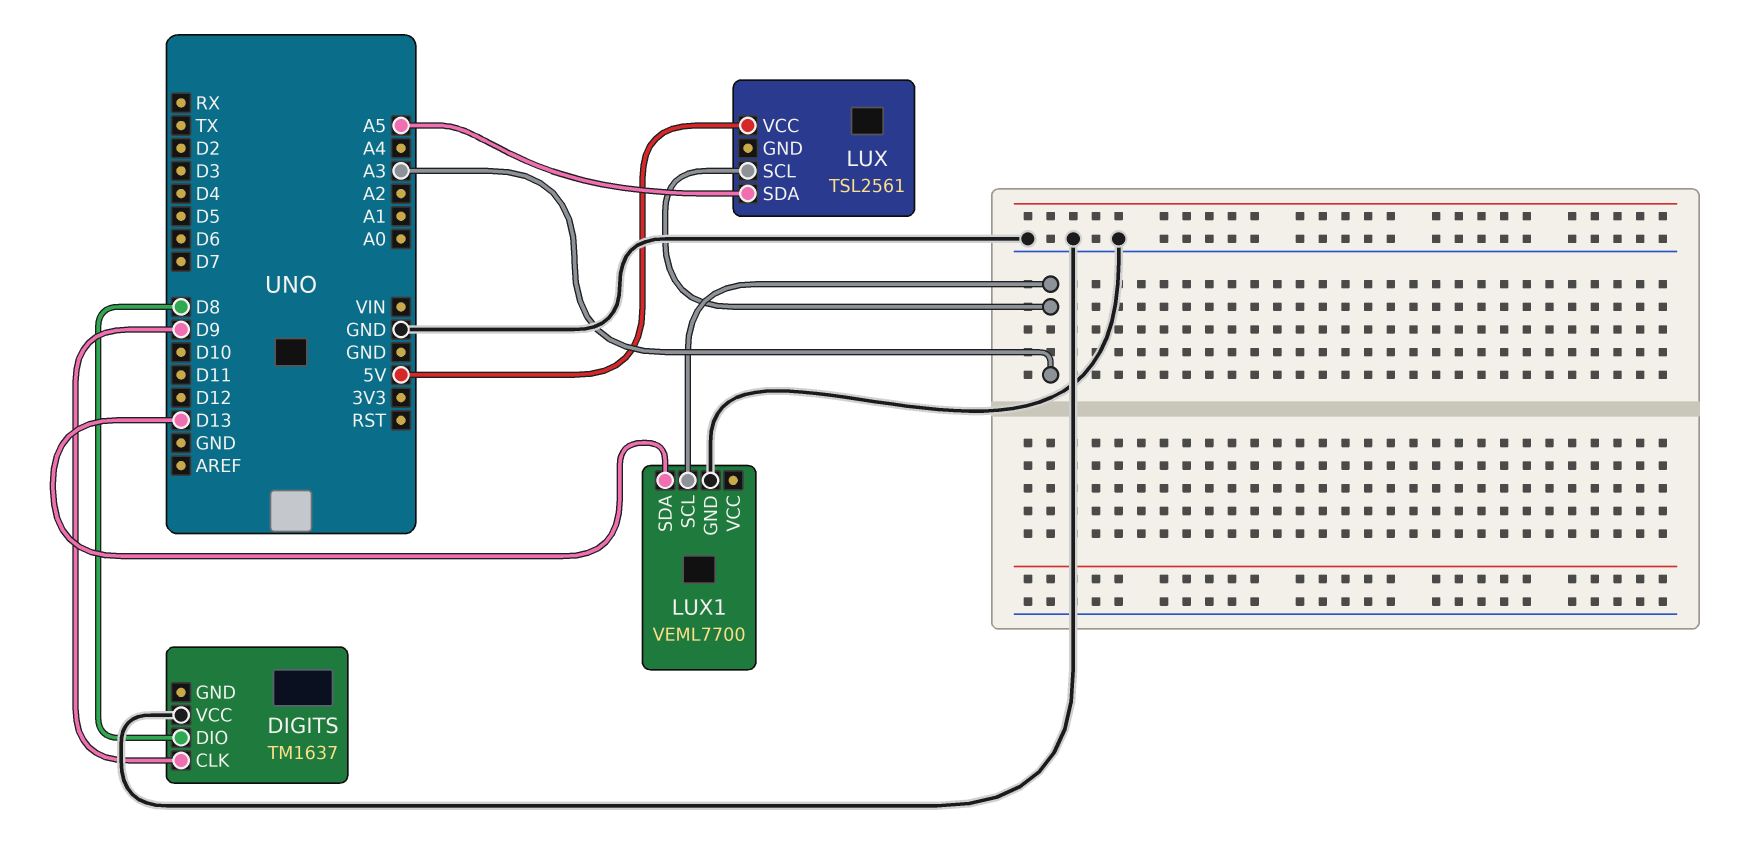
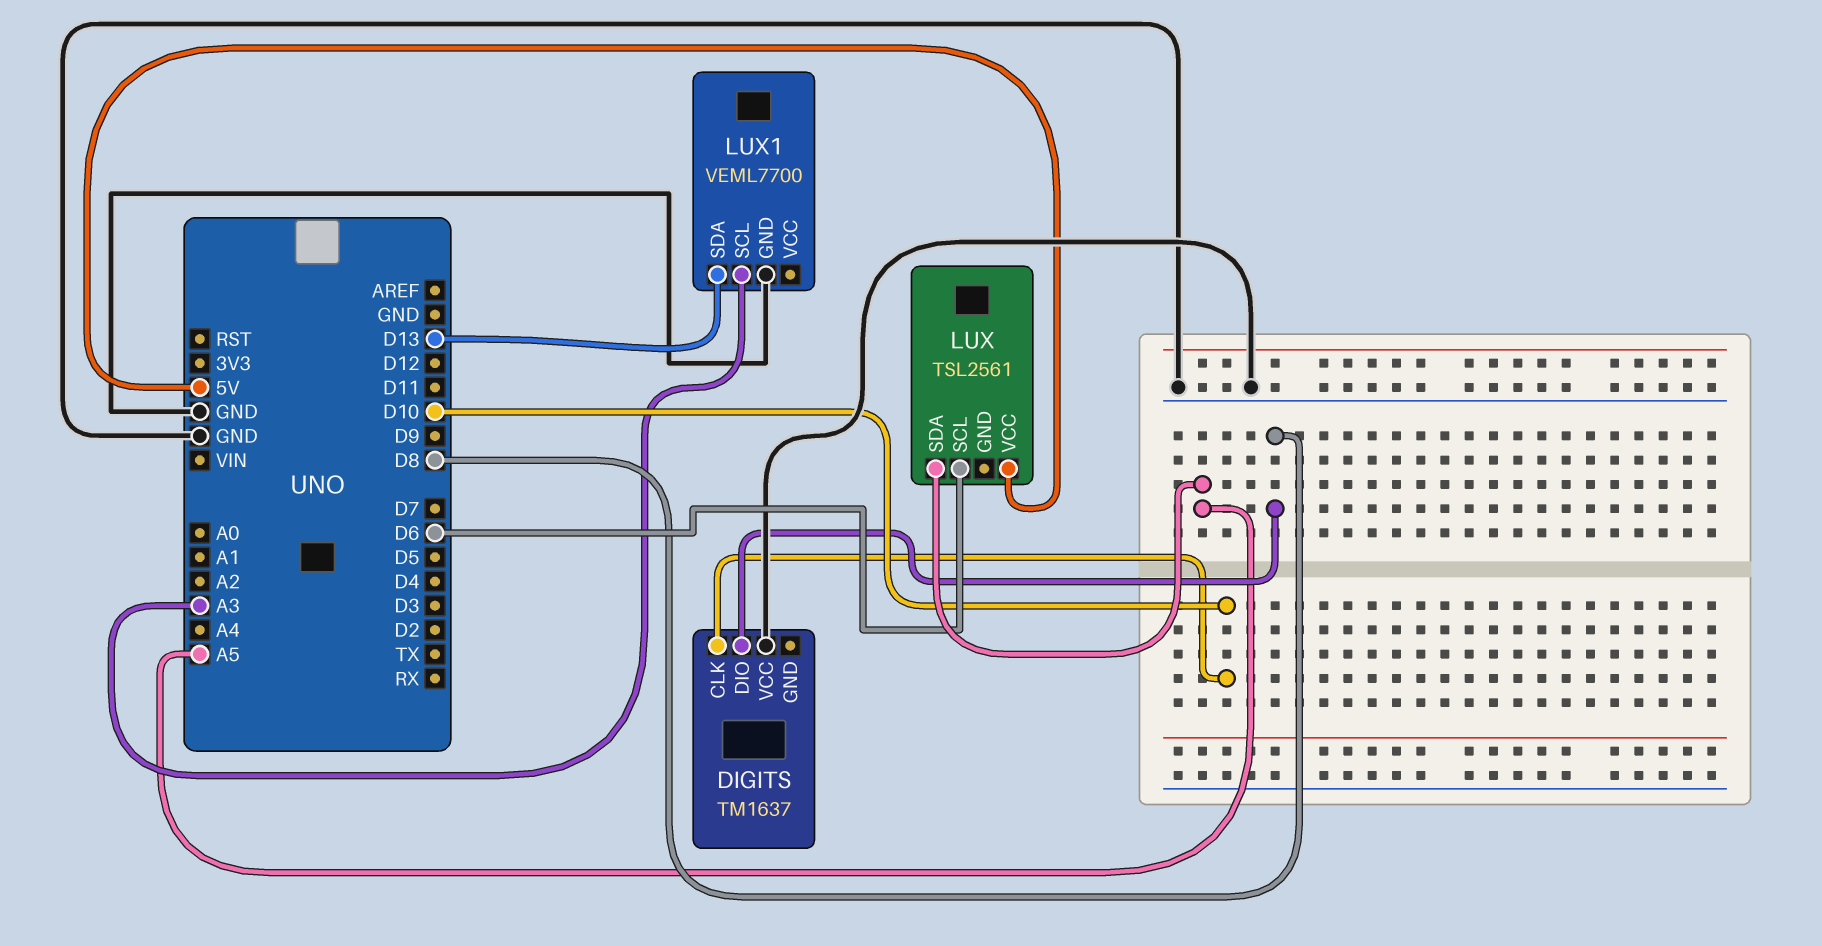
DIGITS pin CLK: D9 -> D10
LUX pin SCL: A3 -> D6

